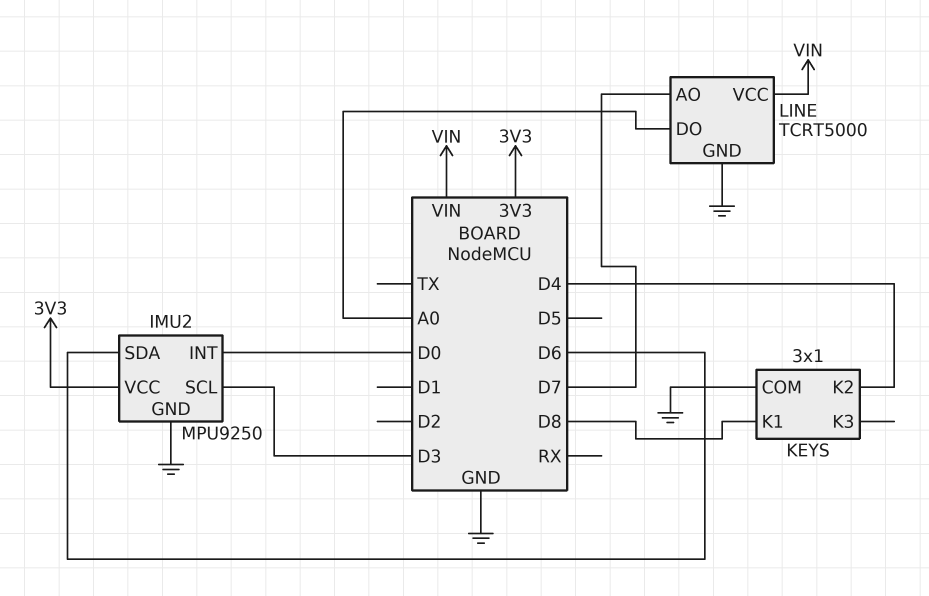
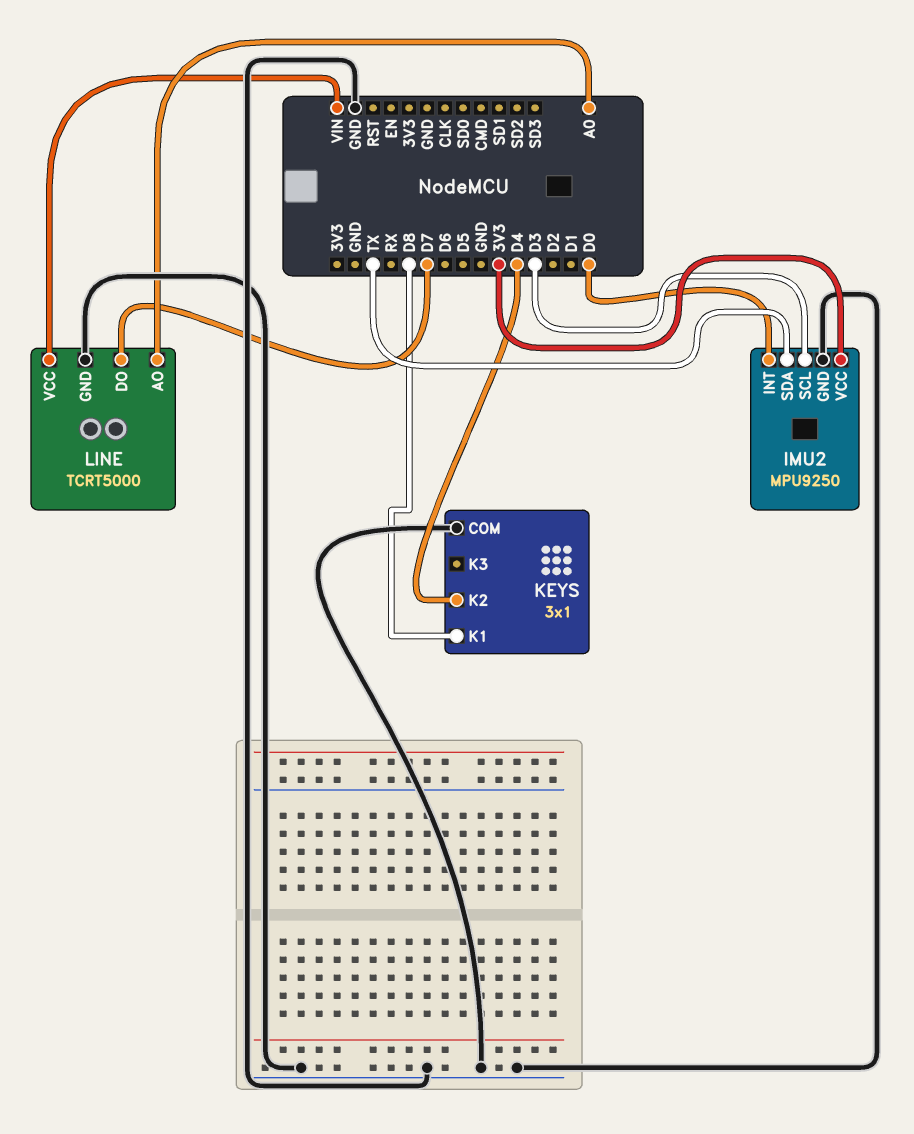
IMU2 pin SDA: D6 -> TX
LINE pin AO: D7 -> A0
LINE pin DO: A0 -> D7

